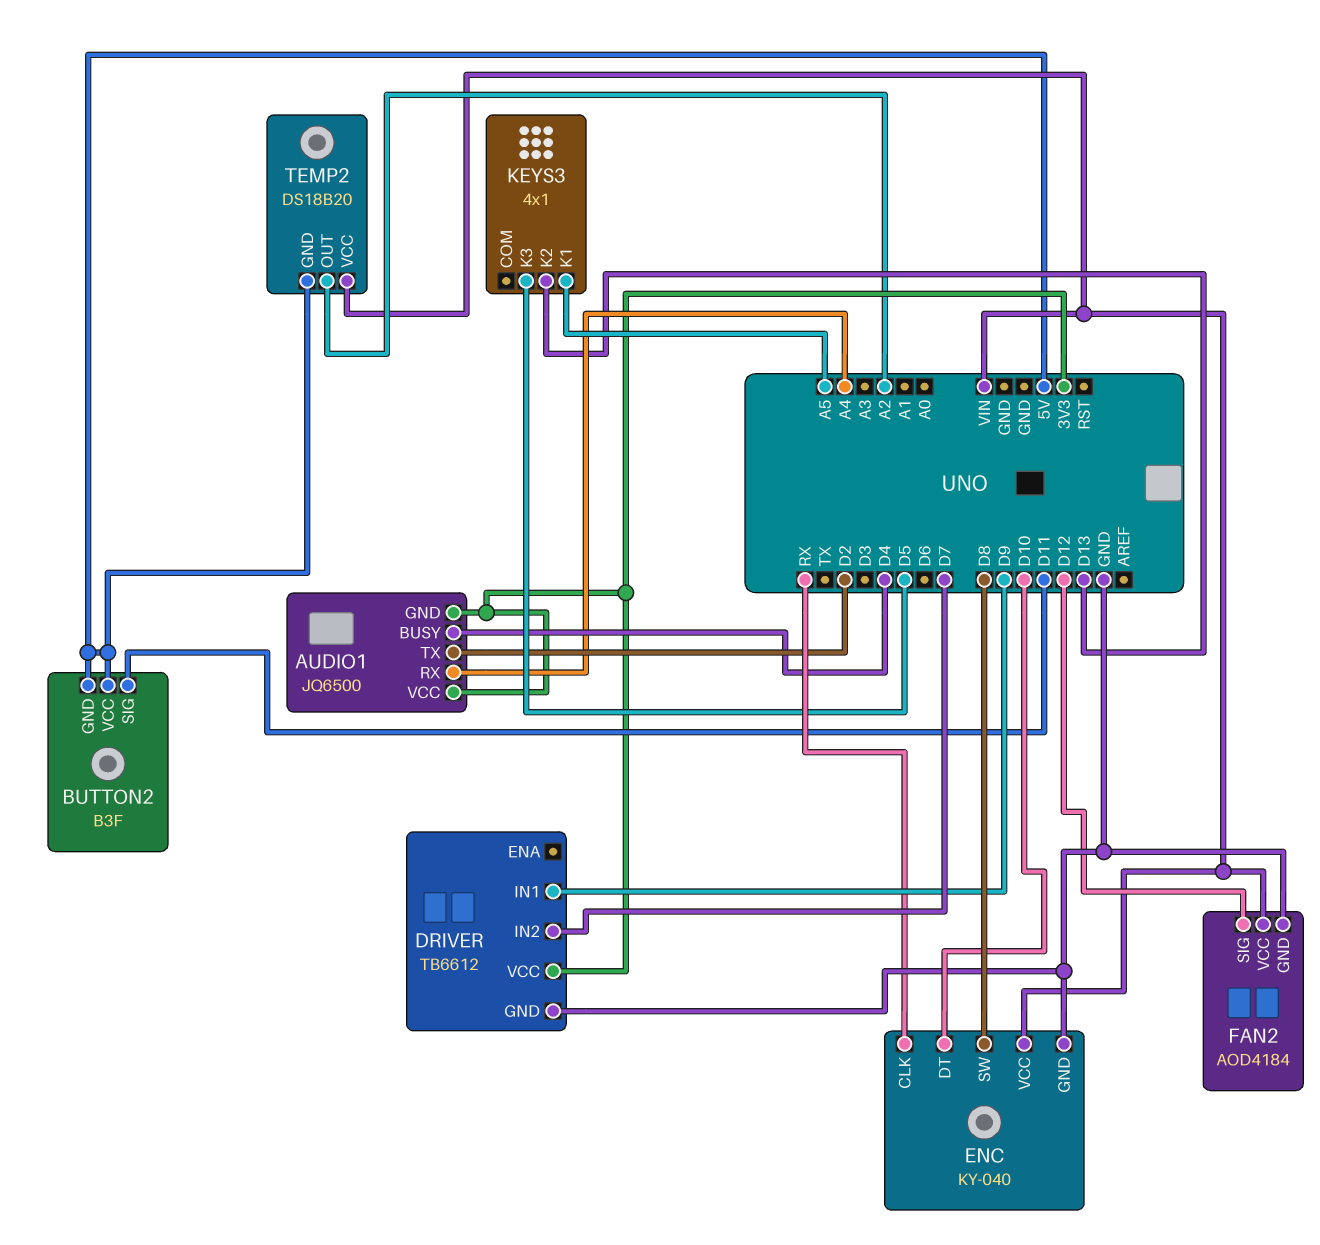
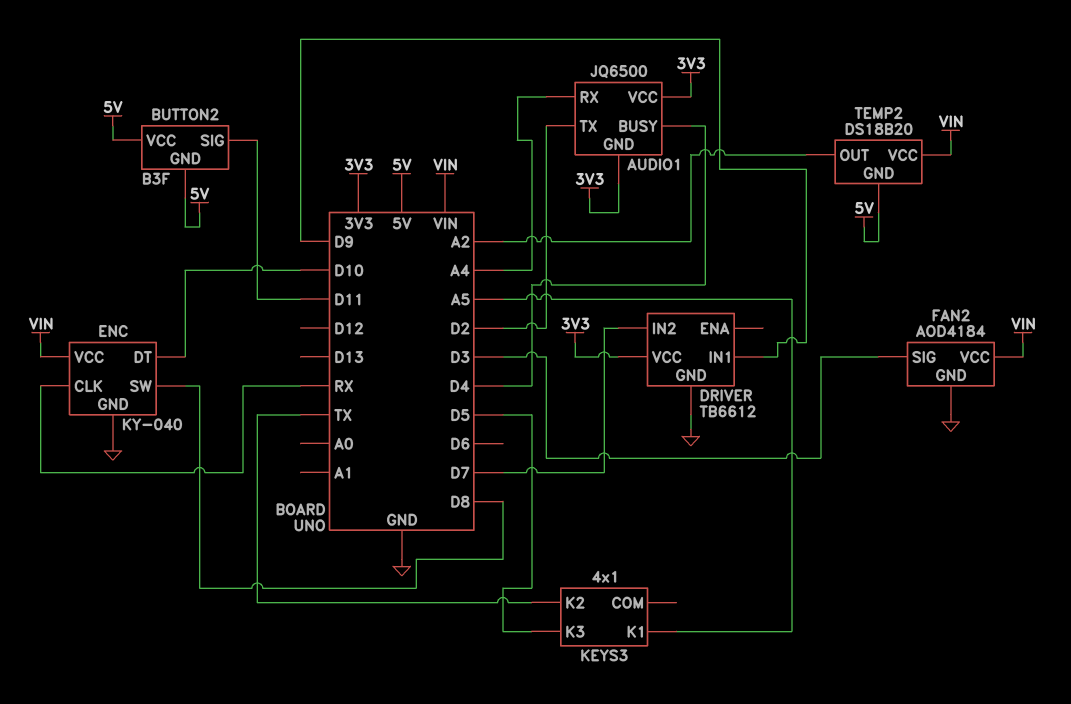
FAN2 pin SIG: D12 -> D3
KEYS3 pin K2: D13 -> TX

